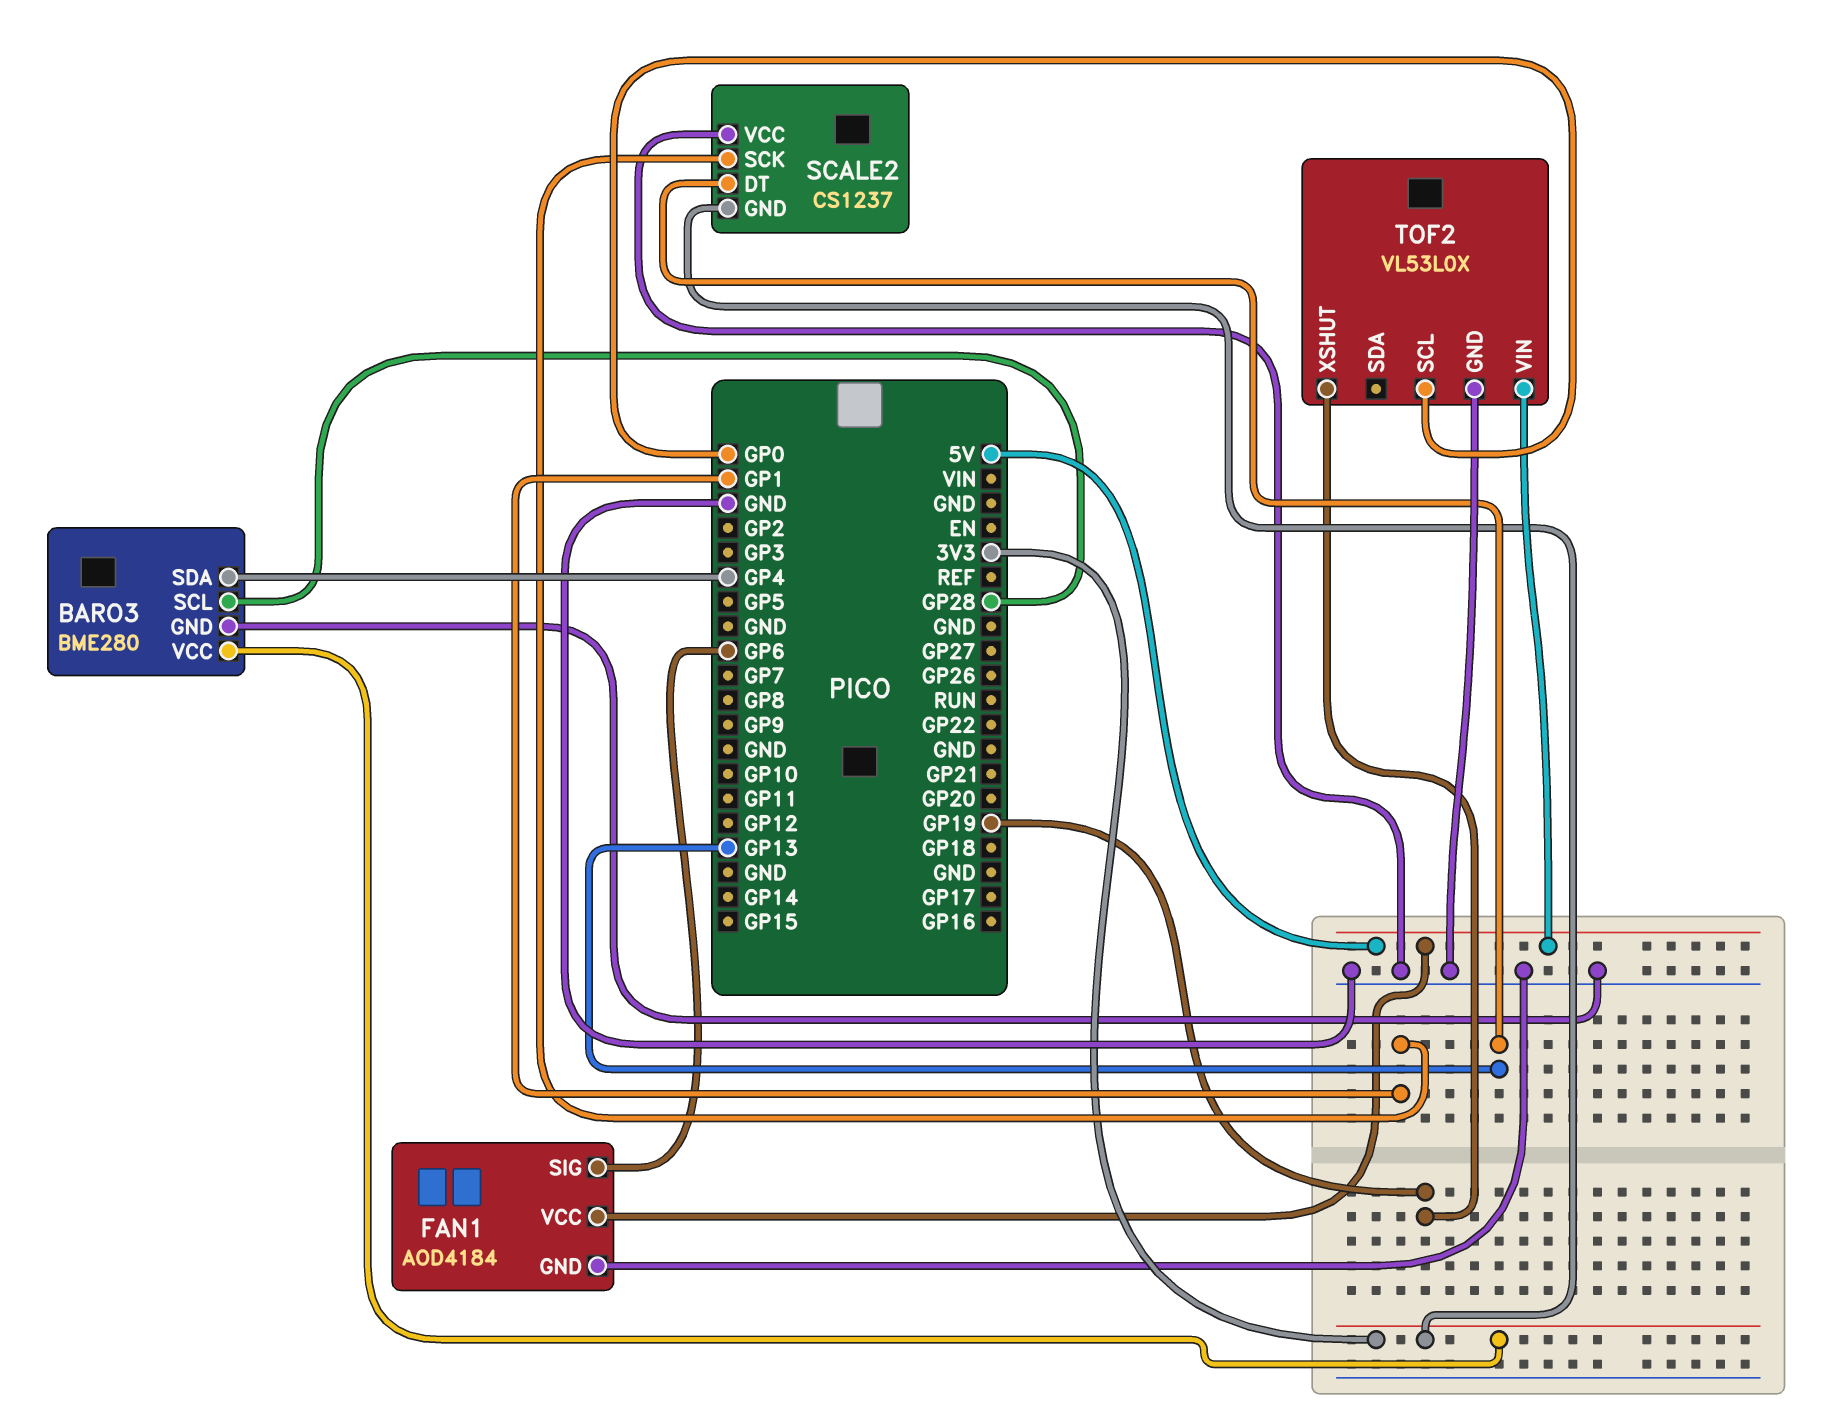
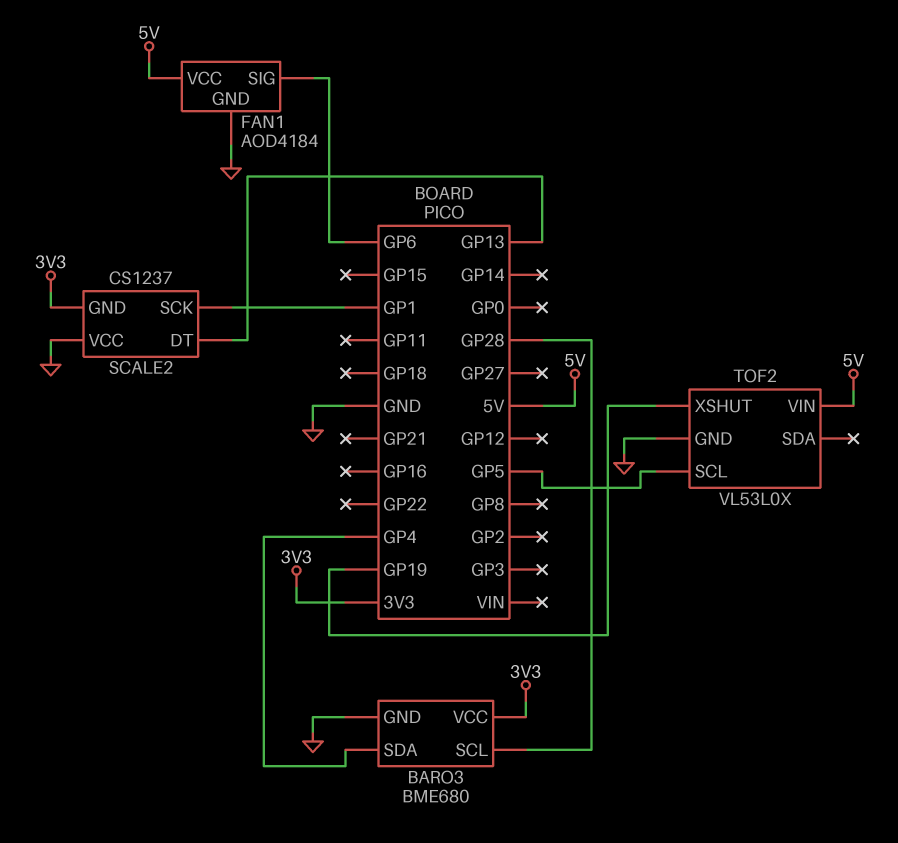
BARO3: BME280 -> BME680
TOF2 pin SCL: GP0 -> GP5

